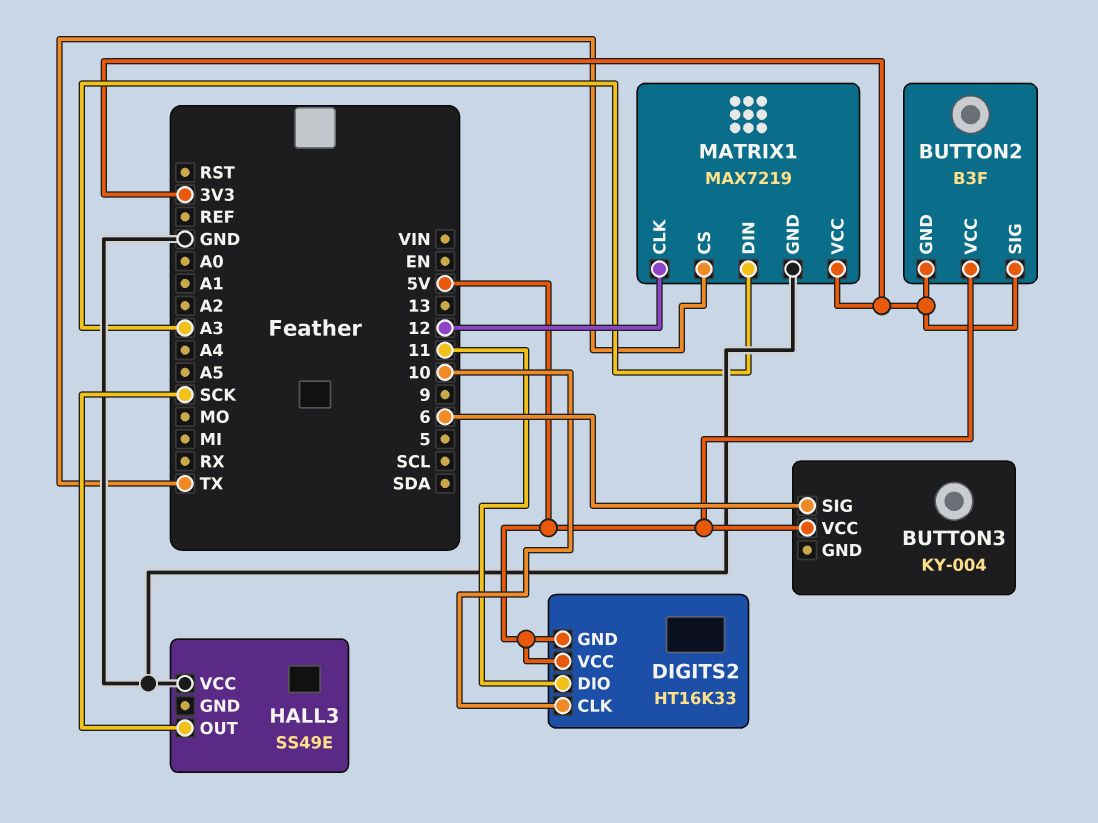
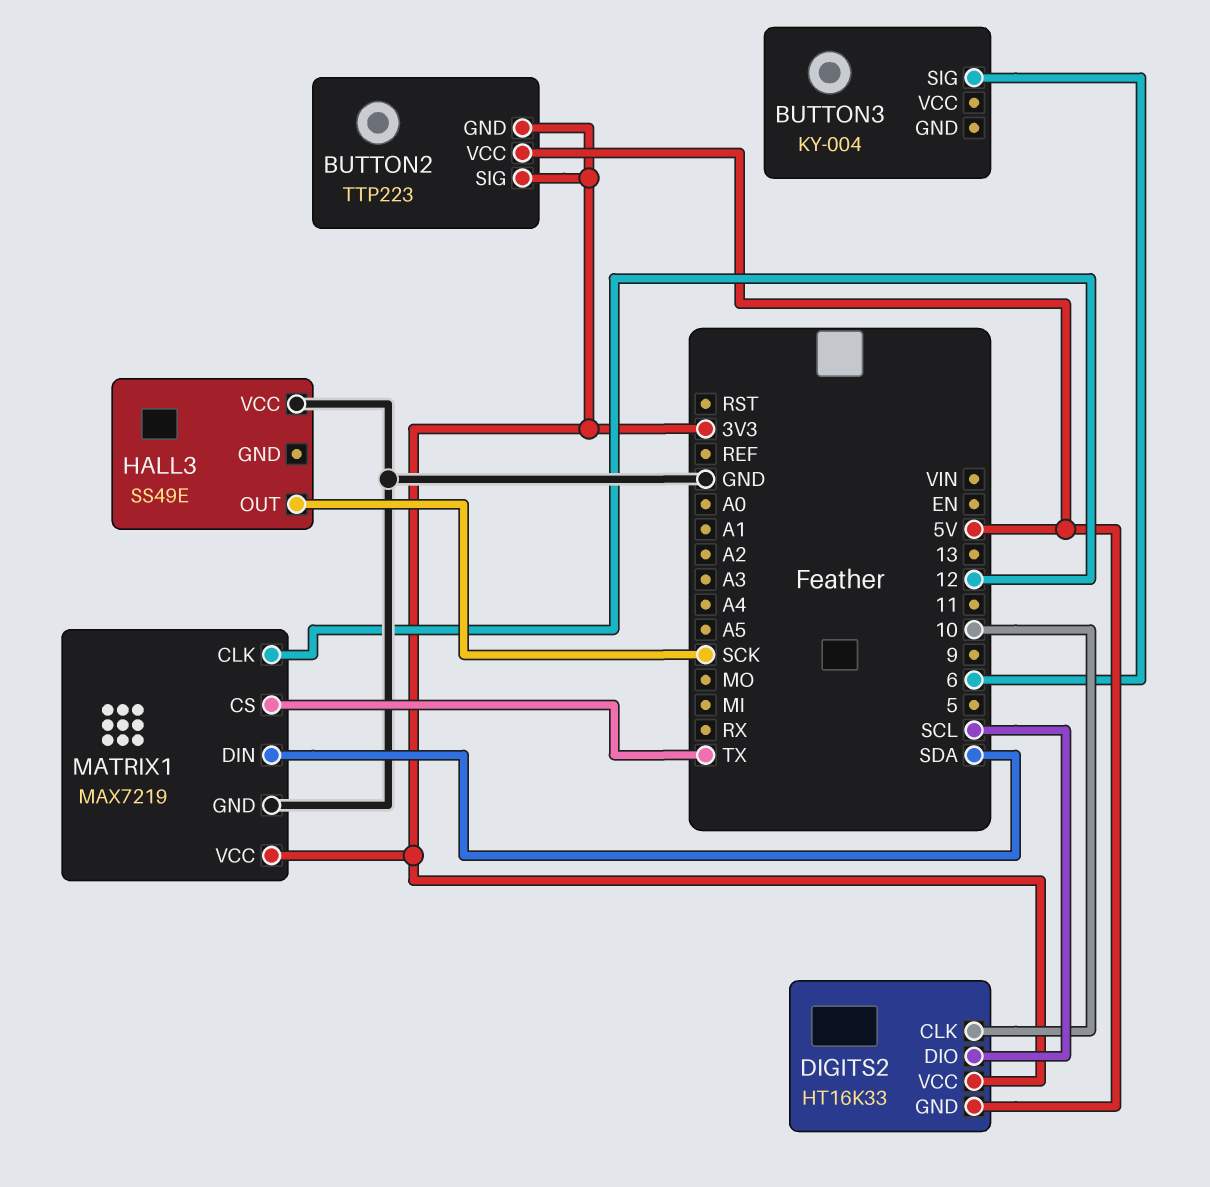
BUTTON2: B3F -> TTP223
BUTTON3 pin VCC: 5V -> none
DIGITS2 pin DIO: 11 -> SCL
DIGITS2 pin VCC: 5V -> 3V3
MATRIX1 pin DIN: A3 -> SDA

